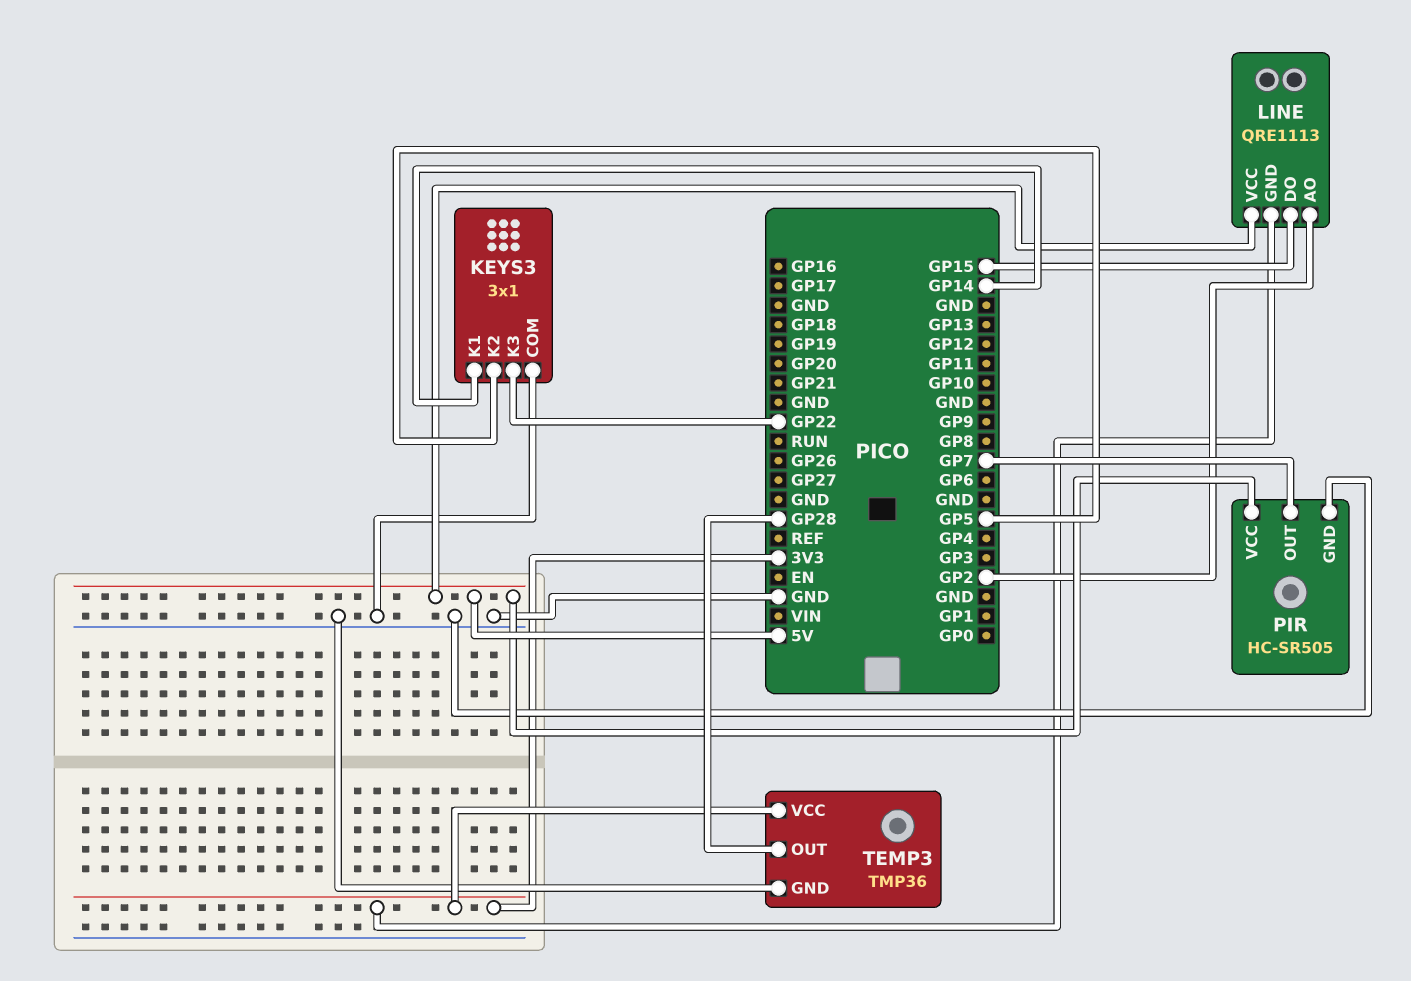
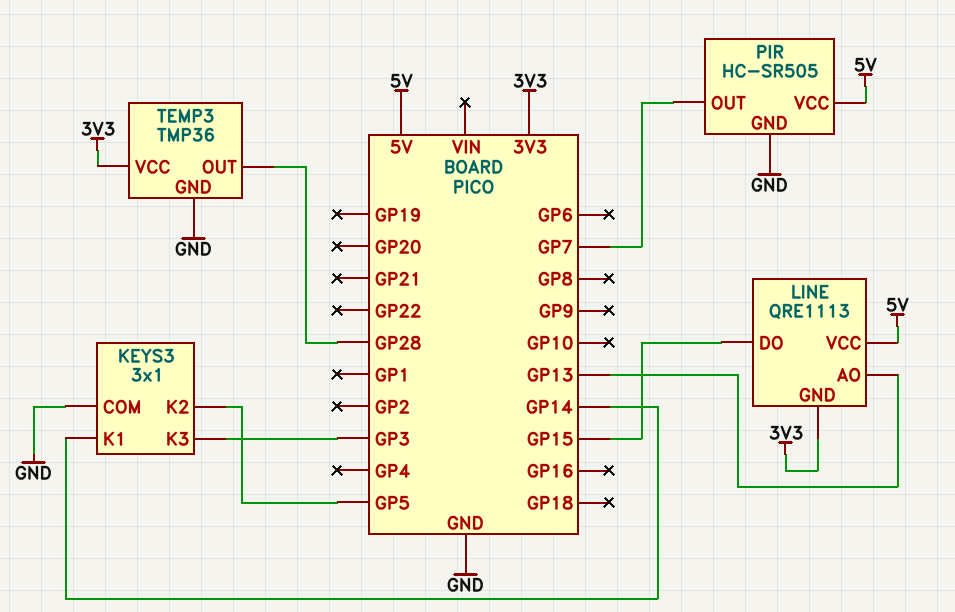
KEYS3 pin K3: GP22 -> GP3
LINE pin AO: GP2 -> GP13

